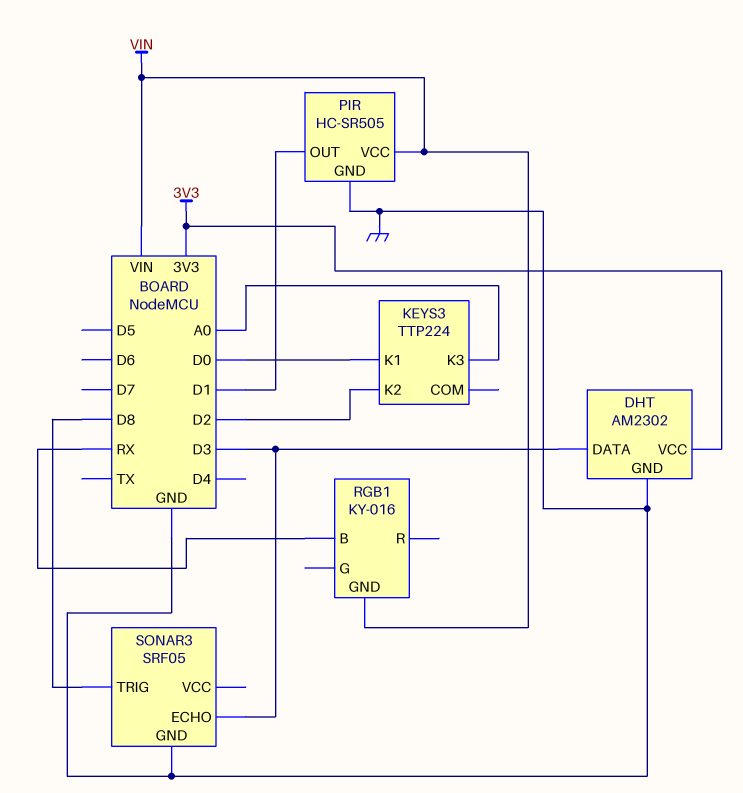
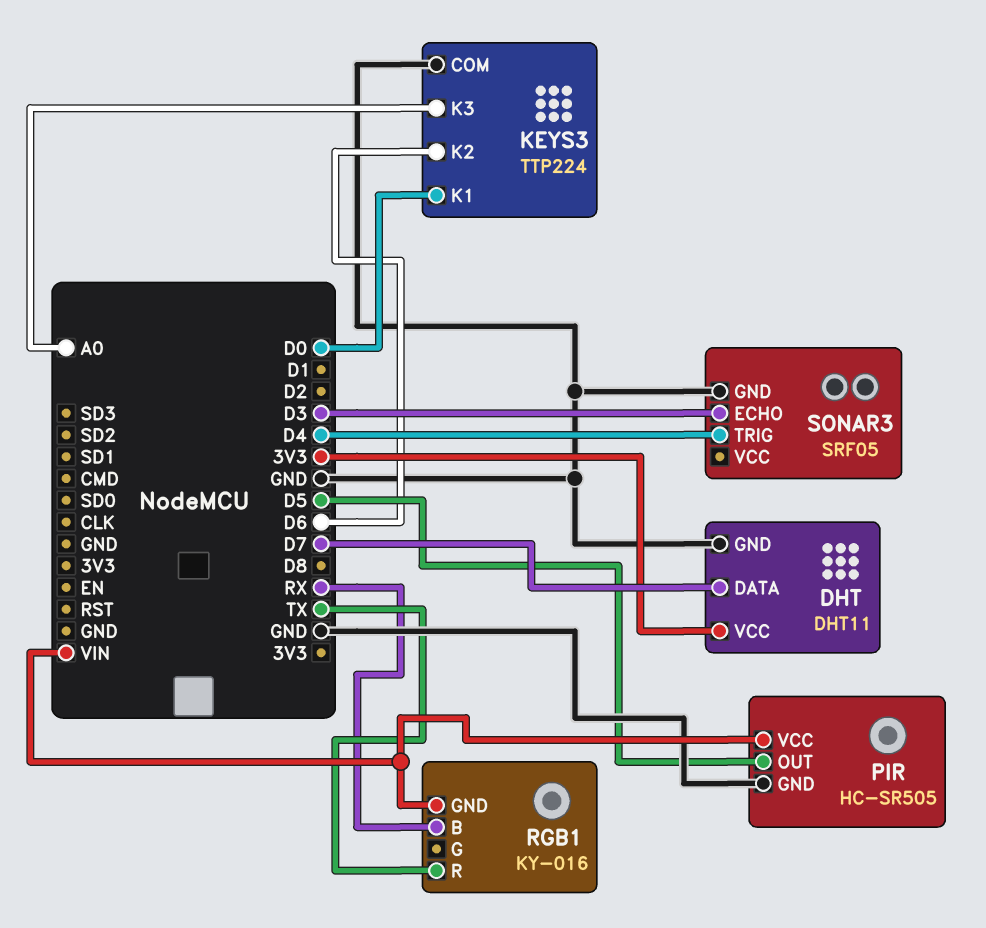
DHT: AM2302 -> DHT11
DHT pin DATA: D3 -> D7
KEYS3 pin COM: none -> GND
KEYS3 pin K2: D2 -> D6
PIR pin OUT: D1 -> D5
RGB1 pin R: none -> TX
SONAR3 pin TRIG: D8 -> D4

